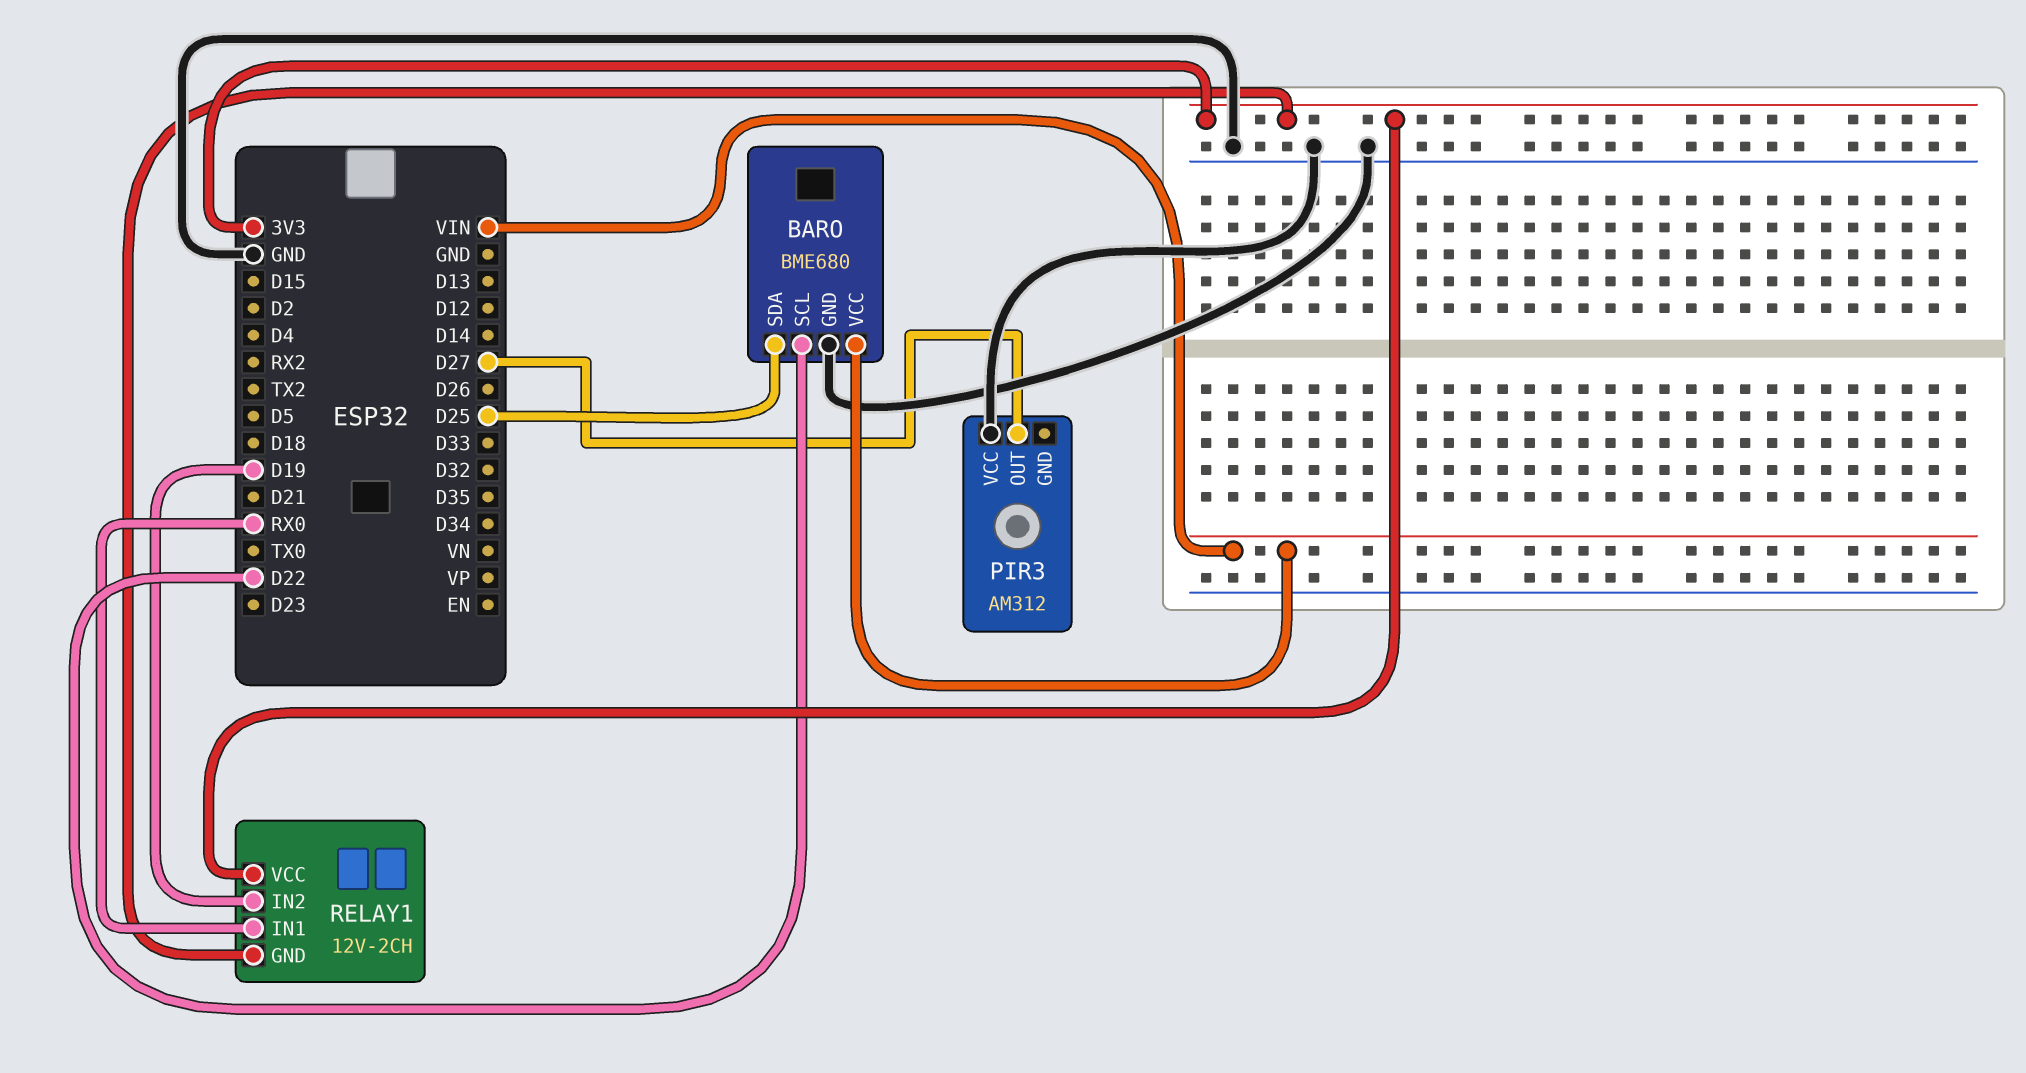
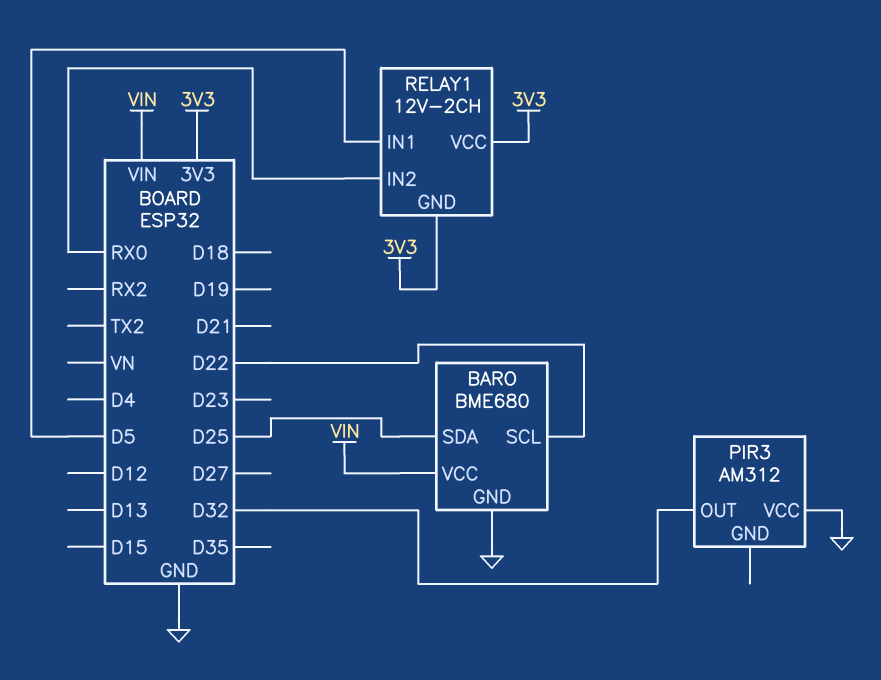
PIR3 pin OUT: D27 -> D32
RELAY1 pin IN1: RX0 -> D5
RELAY1 pin IN2: D19 -> RX0

